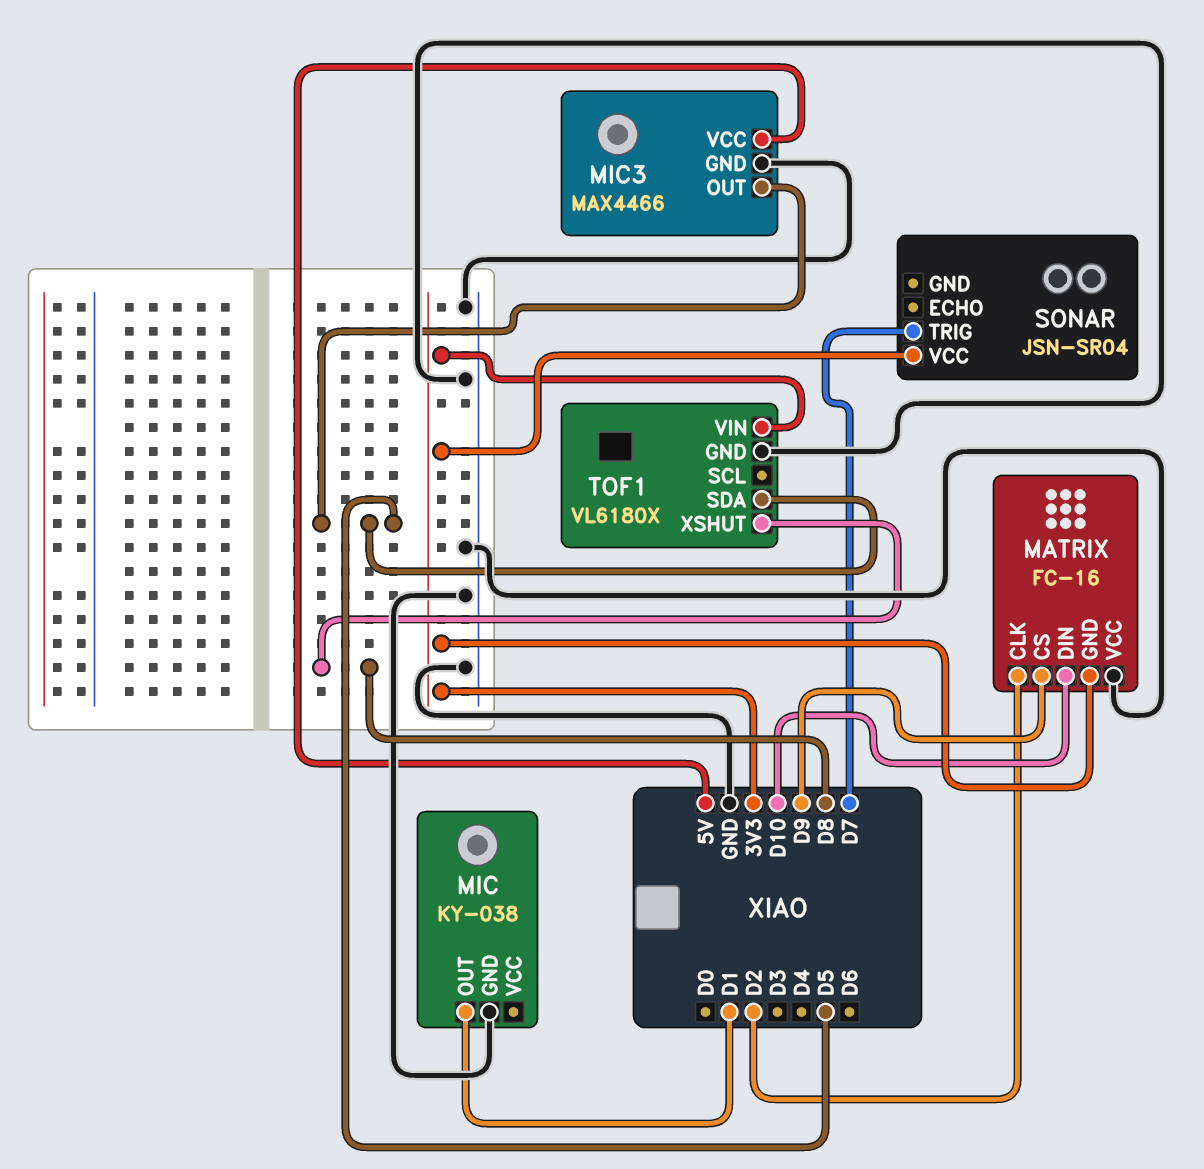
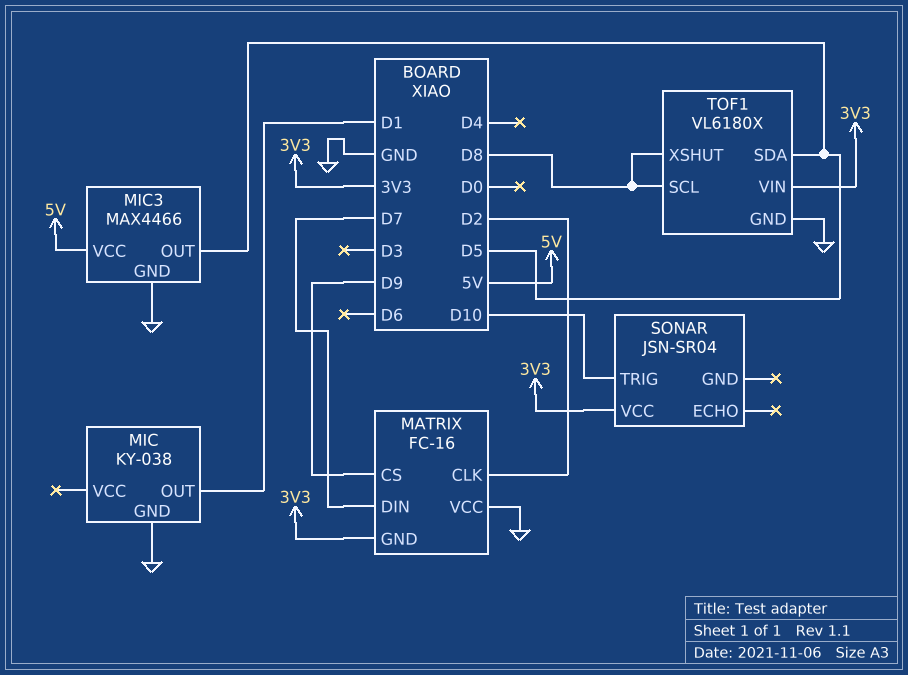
MATRIX pin DIN: D10 -> D7
SONAR pin TRIG: D7 -> D10
TOF1 pin SCL: none -> D8

